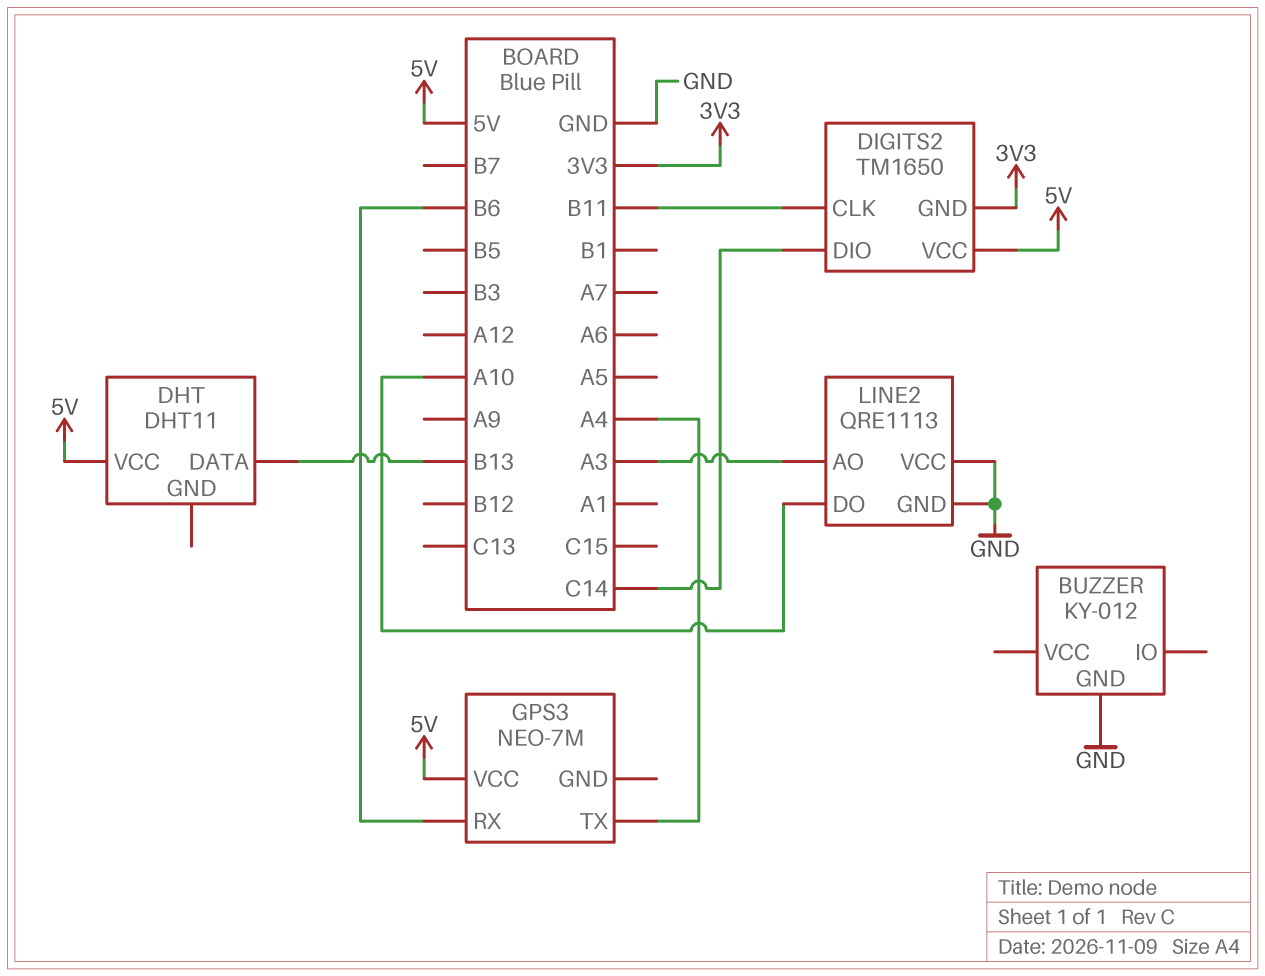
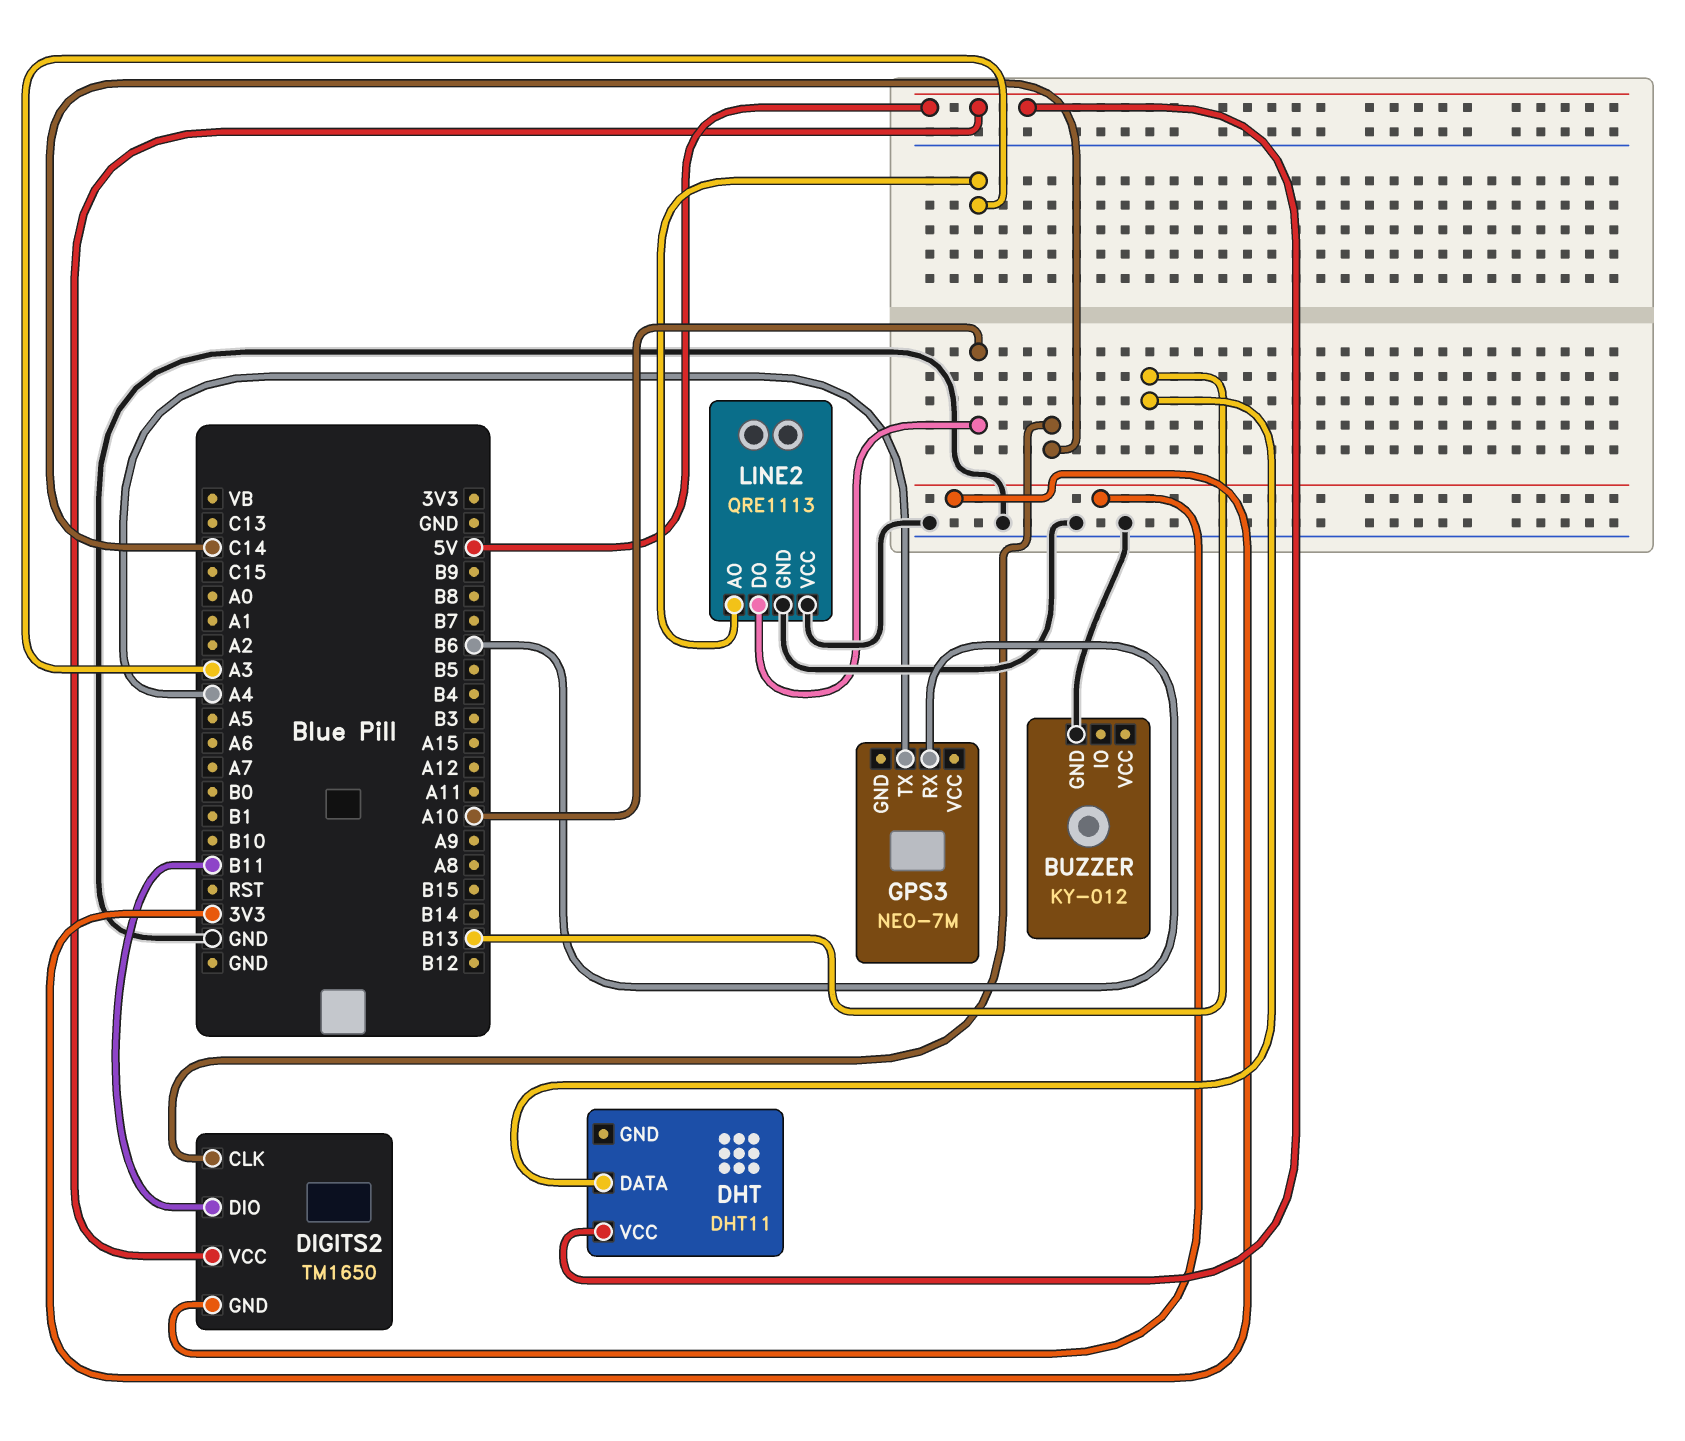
DIGITS2 pin CLK: B11 -> C14
DIGITS2 pin DIO: C14 -> B11
GPS3 pin VCC: 5V -> none

